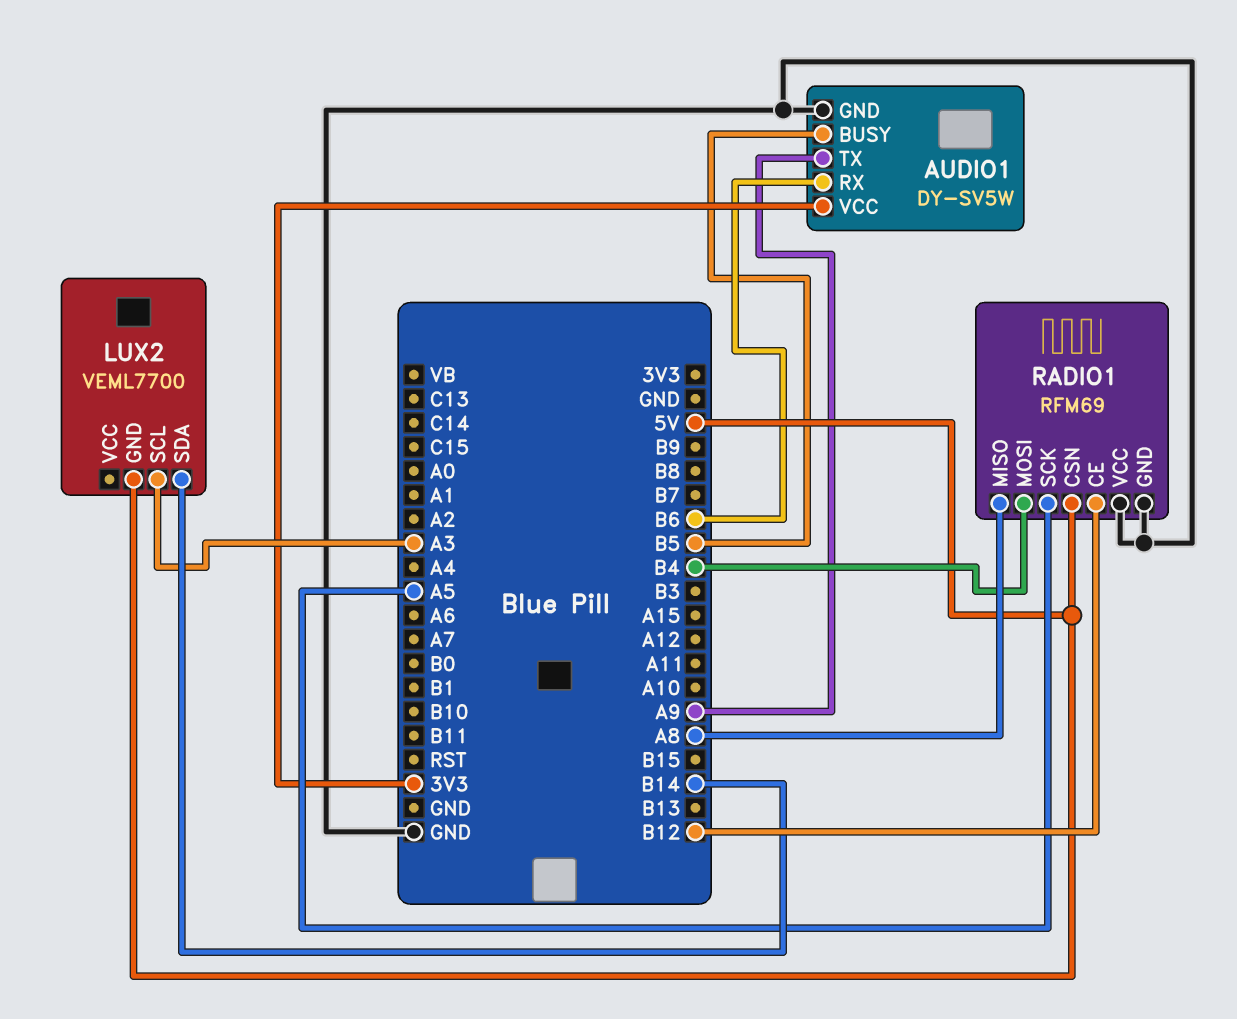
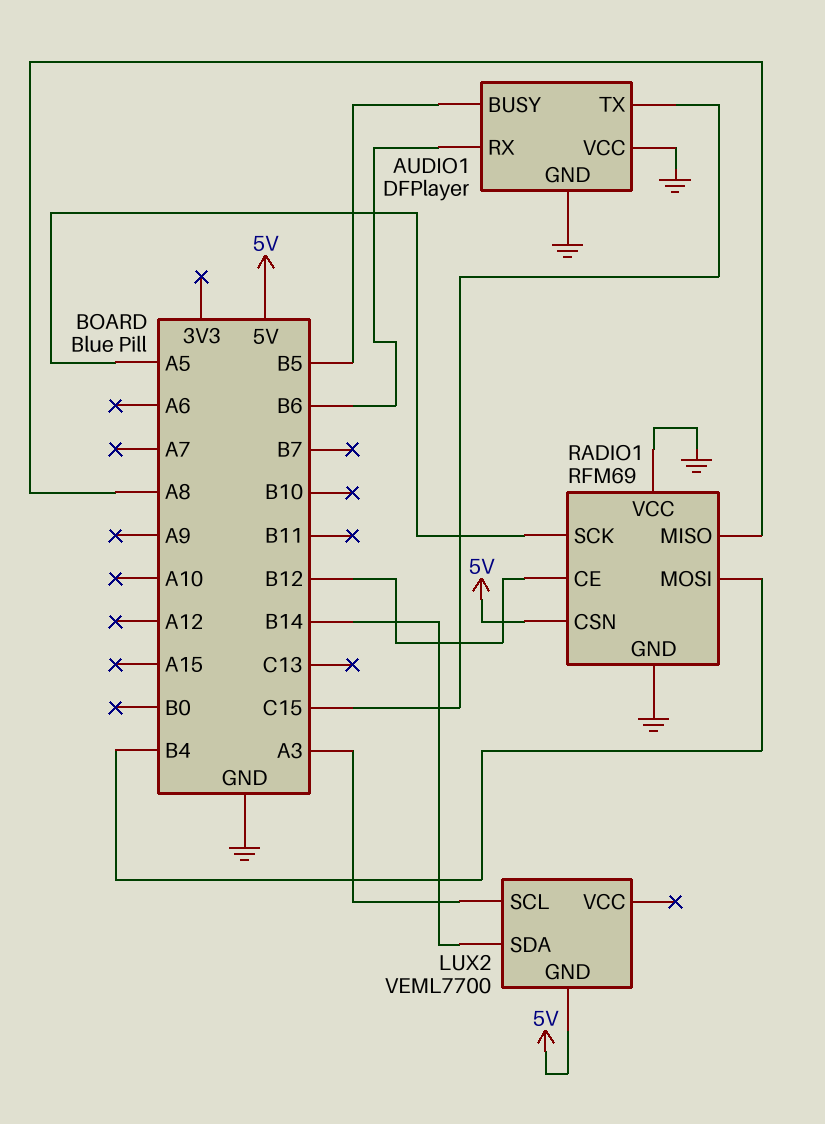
AUDIO1: DY-SV5W -> DFPlayer
AUDIO1 pin TX: A9 -> C15
AUDIO1 pin VCC: 3V3 -> GND

